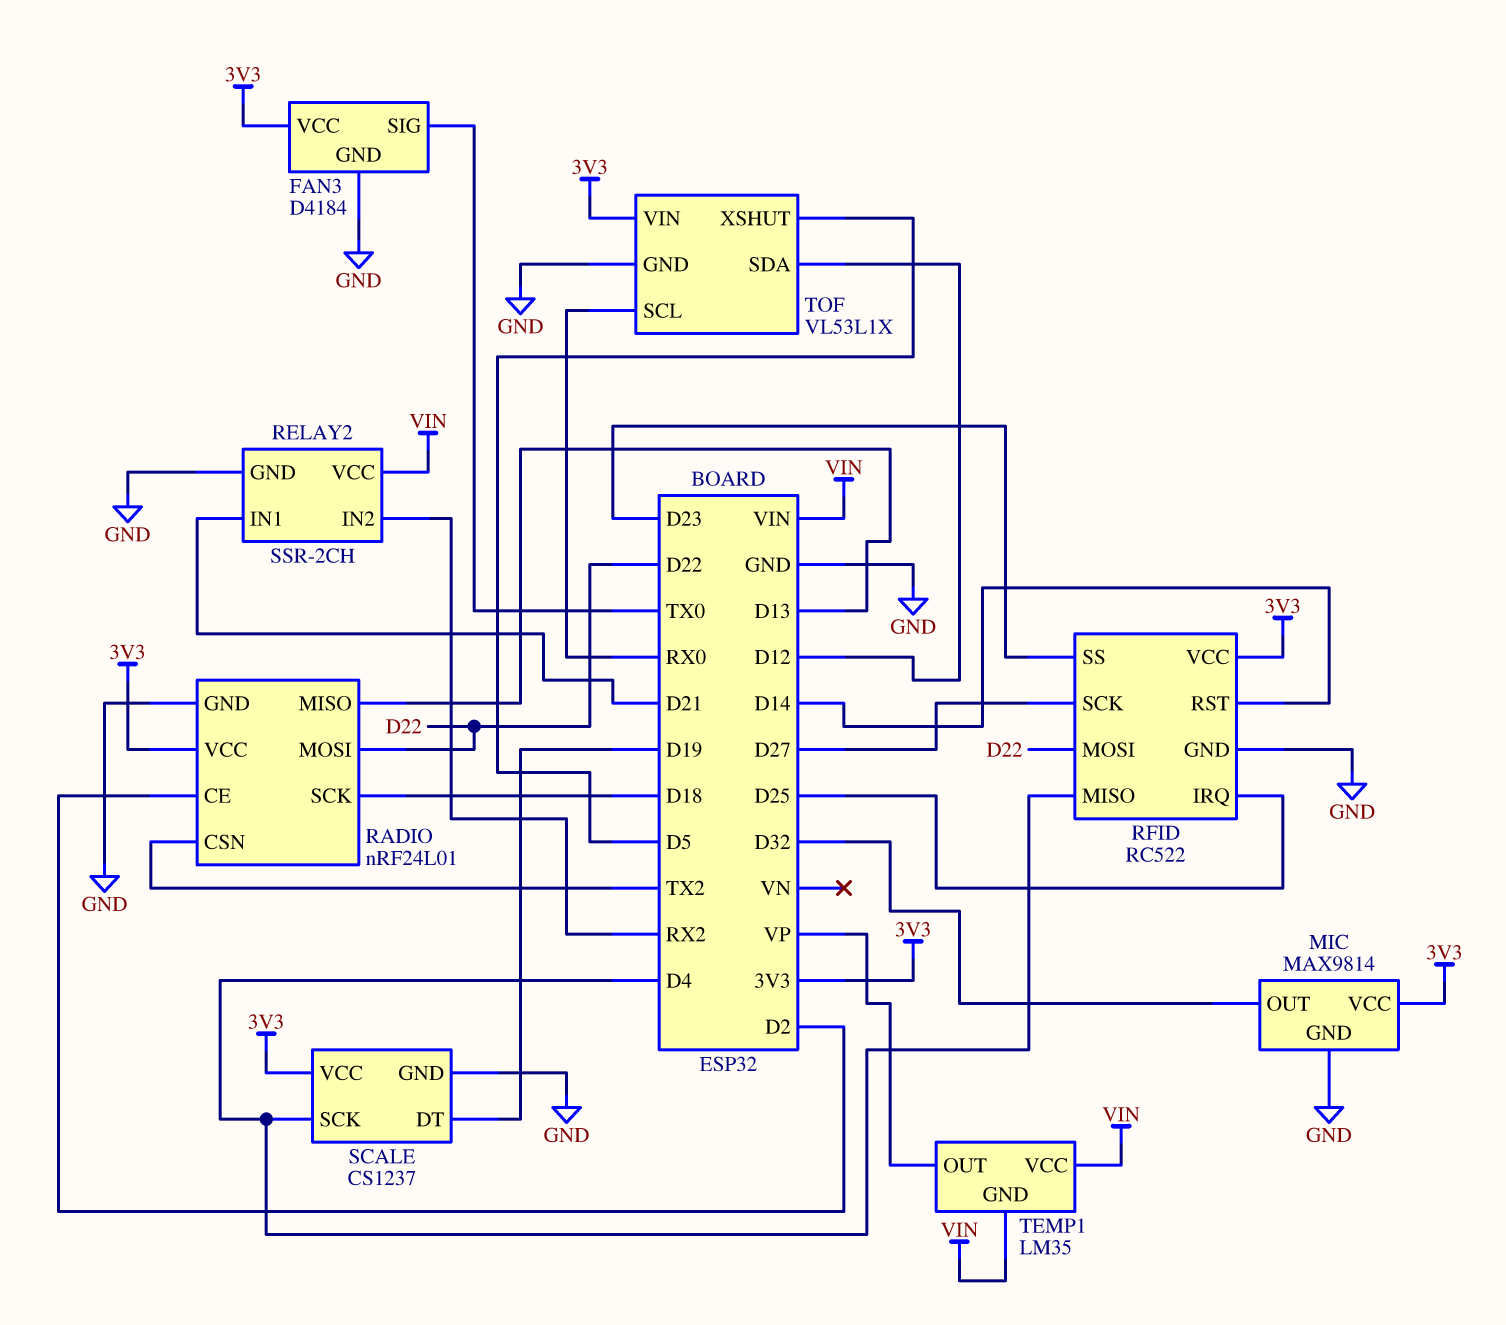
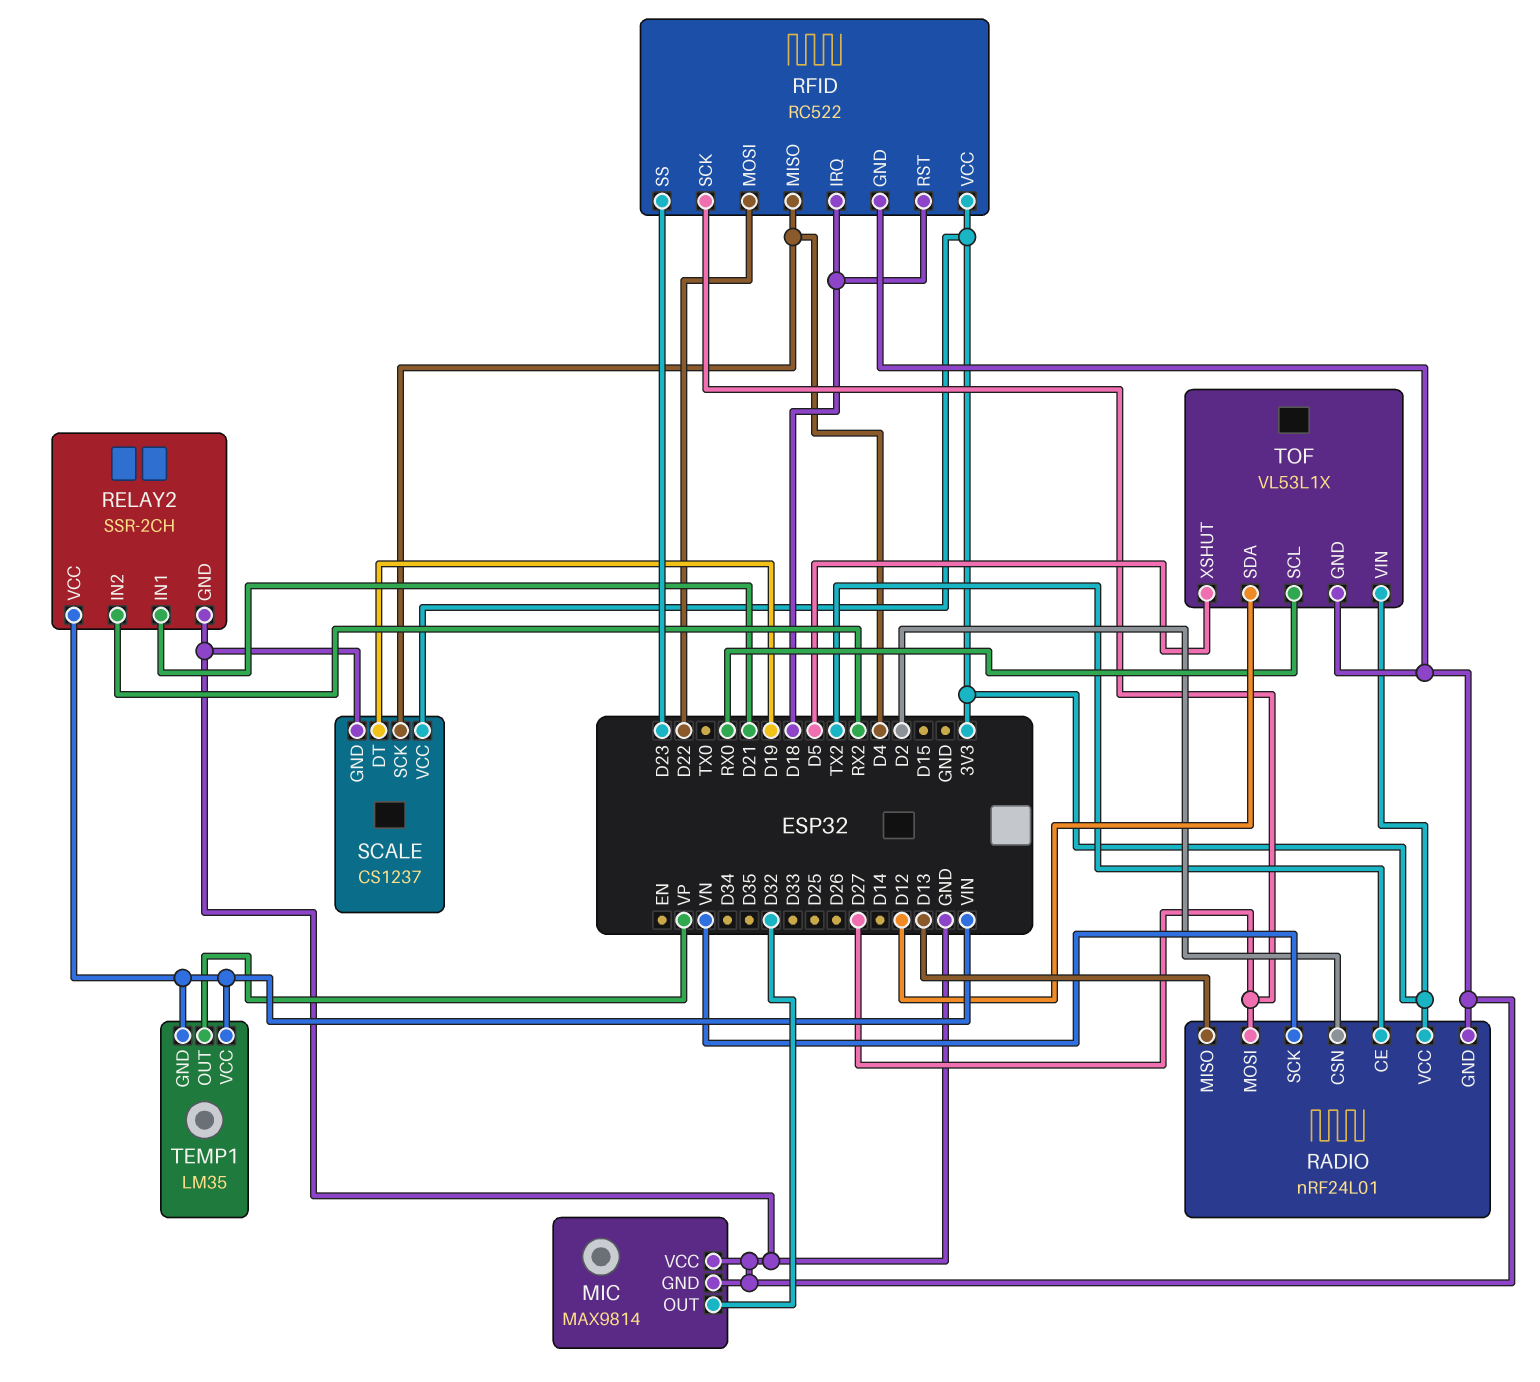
FAN3: D4184 -> none
FAN3 pin GND: GND -> none
FAN3 pin SIG: TX0 -> none
FAN3 pin VCC: 3V3 -> none
MIC pin VCC: 3V3 -> GND
RADIO pin CE: D2 -> TX2
RADIO pin CSN: TX2 -> D2
RADIO pin MOSI: D22 -> D27
RADIO pin SCK: D18 -> VN
RFID pin IRQ: D25 -> D18
RFID pin RST: D14 -> D18

